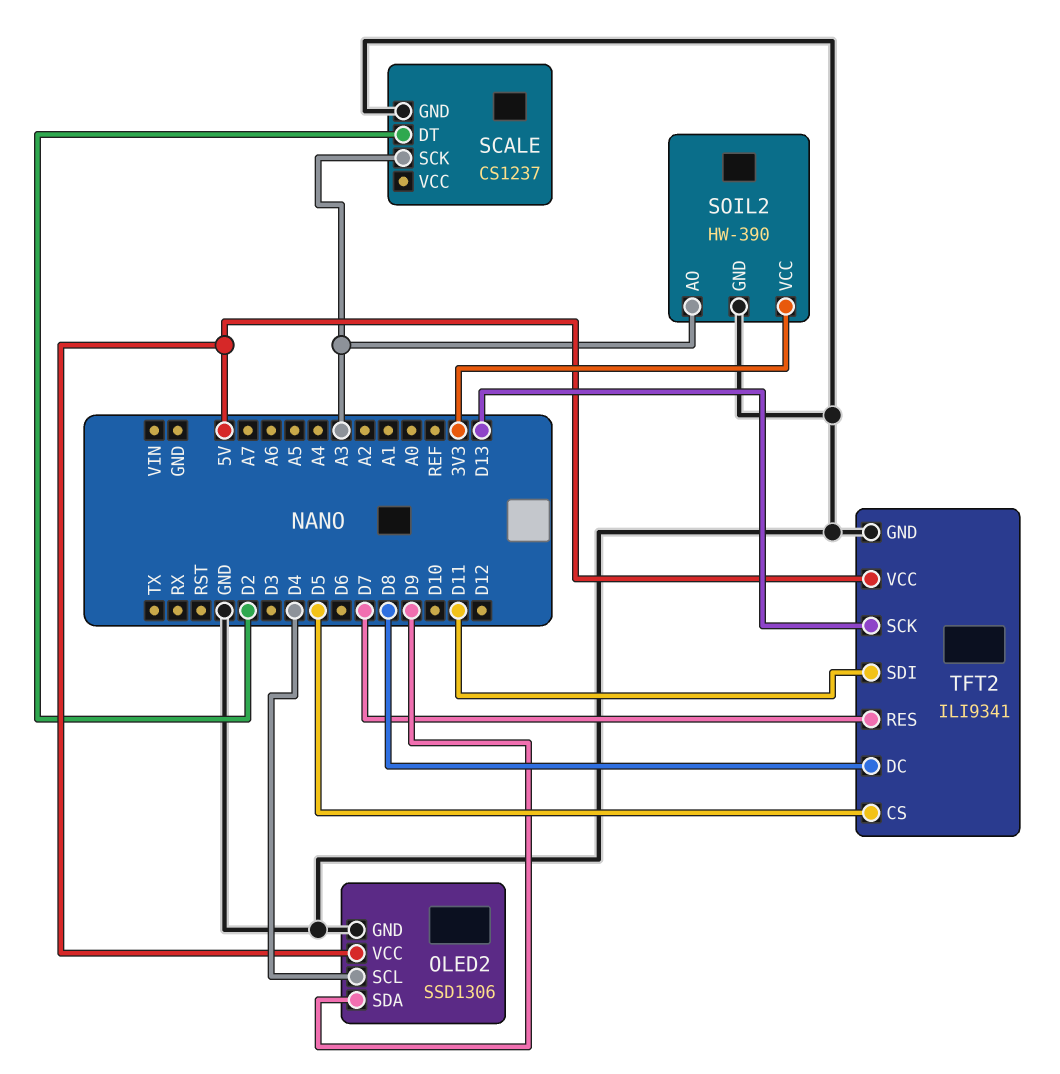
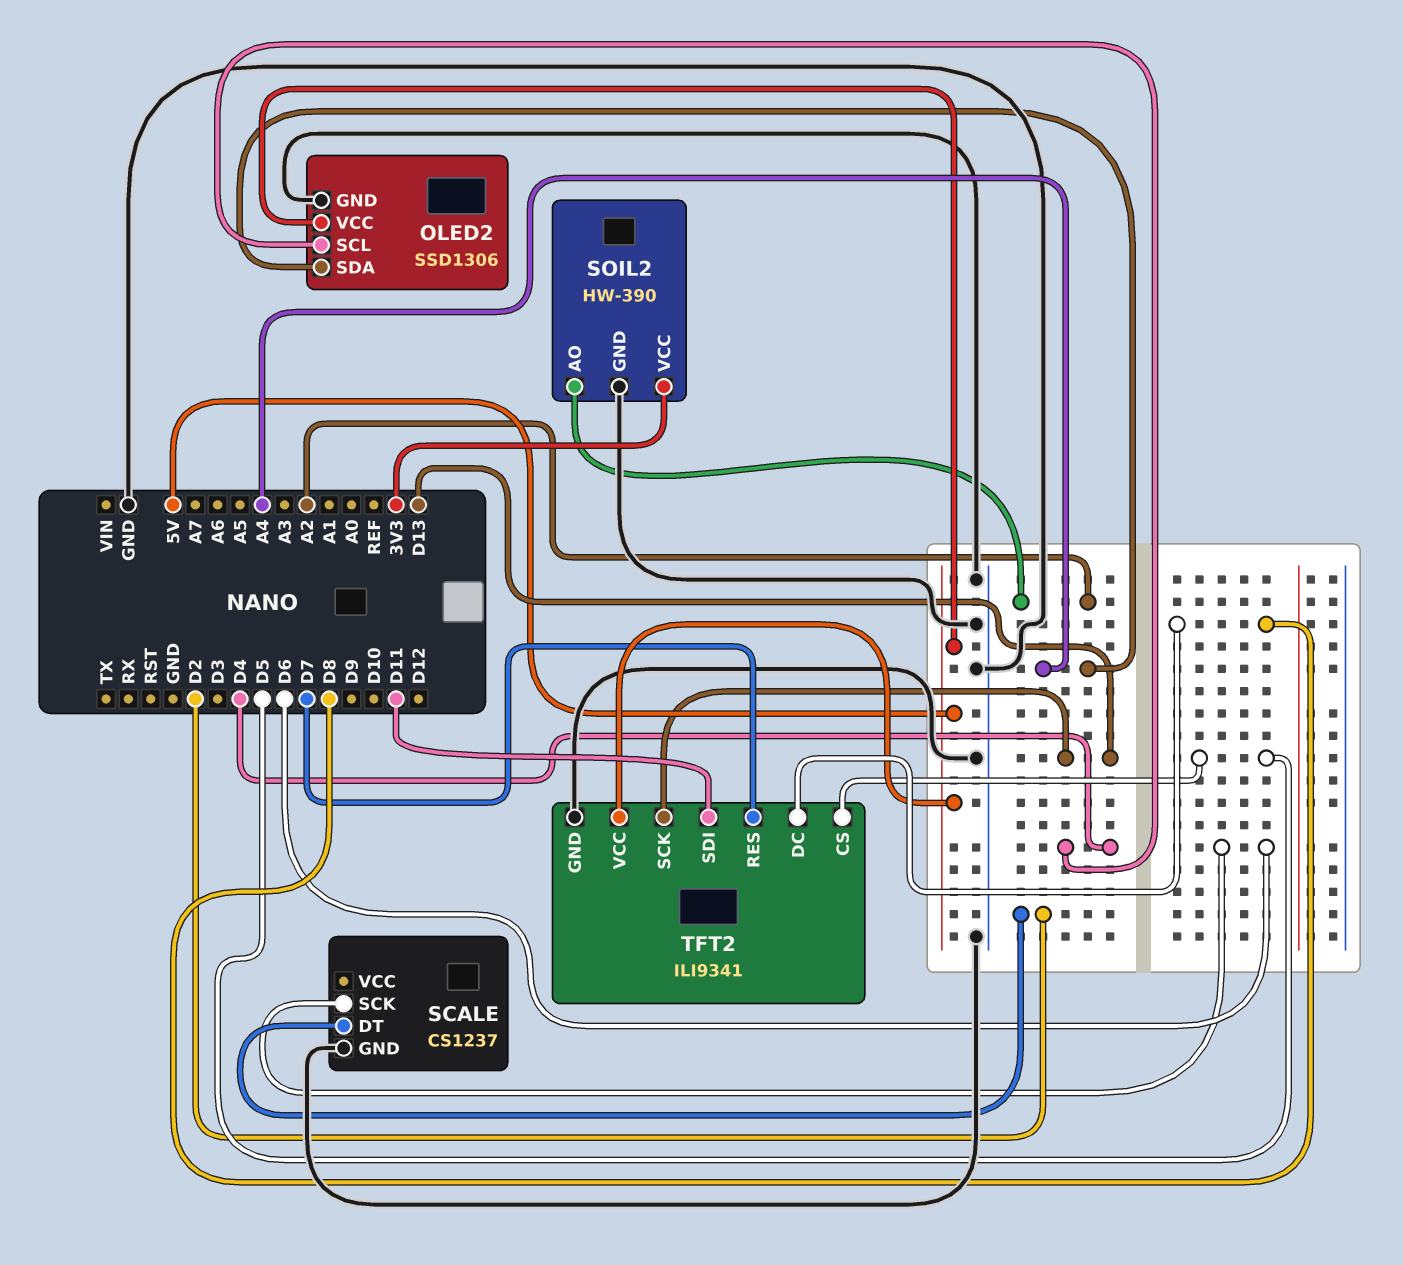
OLED2 pin SDA: D9 -> A4
SCALE pin SCK: A3 -> D6
SOIL2 pin AO: A3 -> A2

